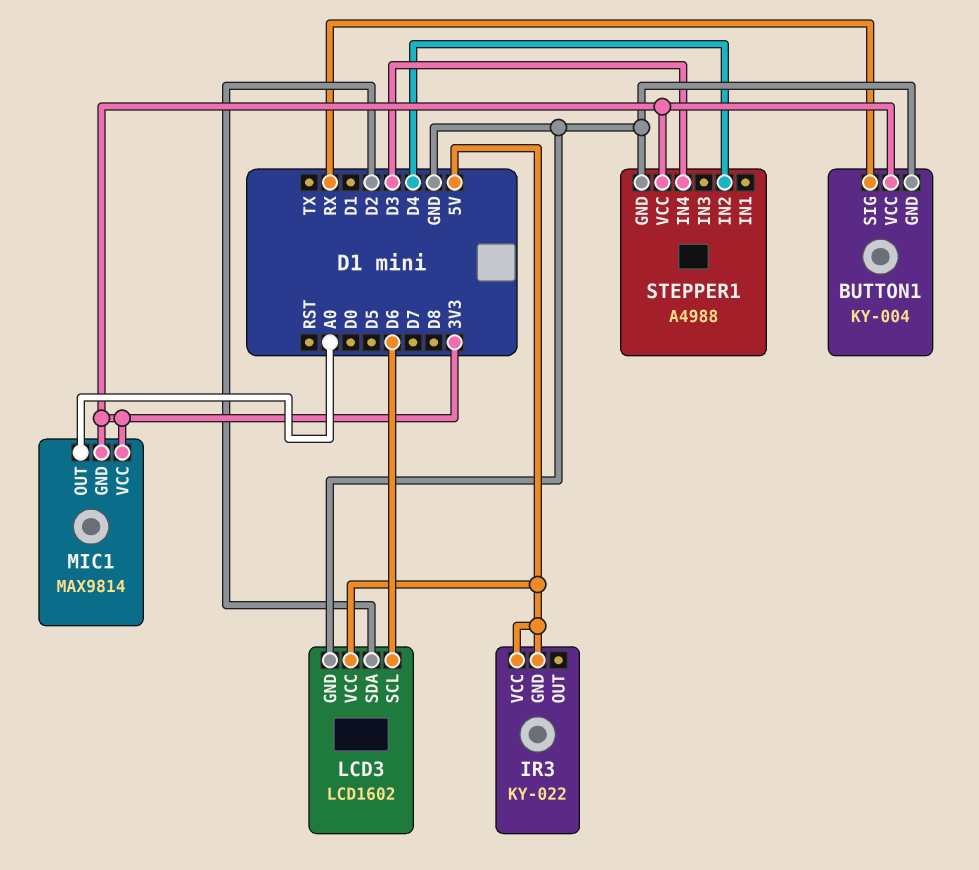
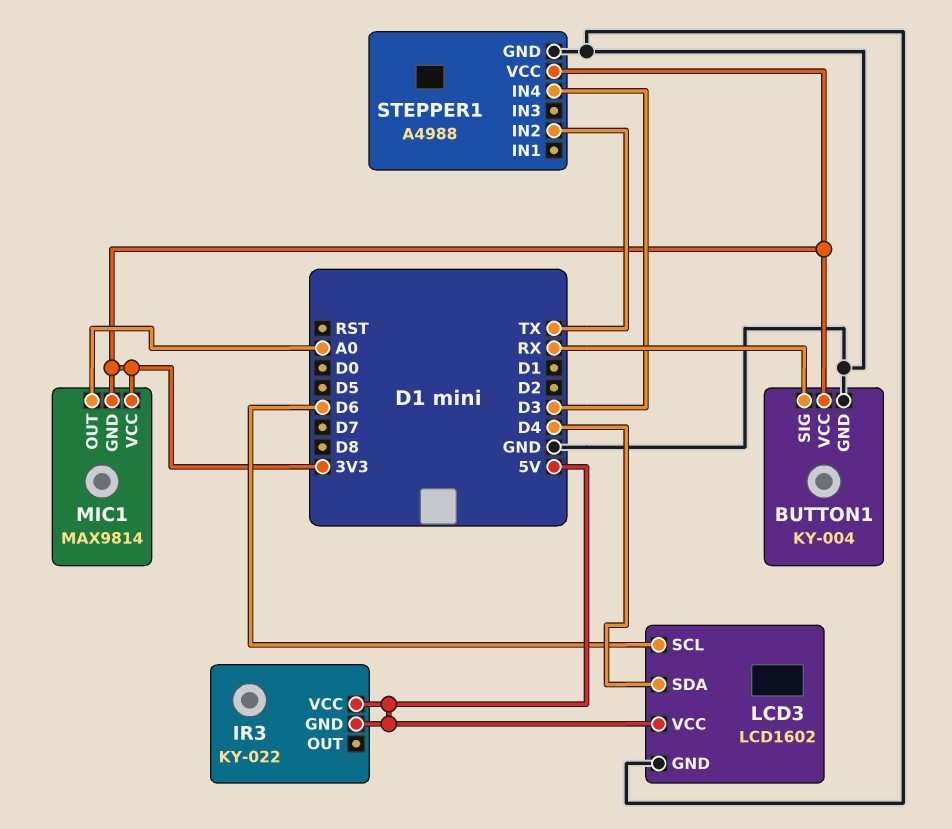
LCD3 pin SDA: D2 -> D4
STEPPER1 pin IN2: D4 -> TX

